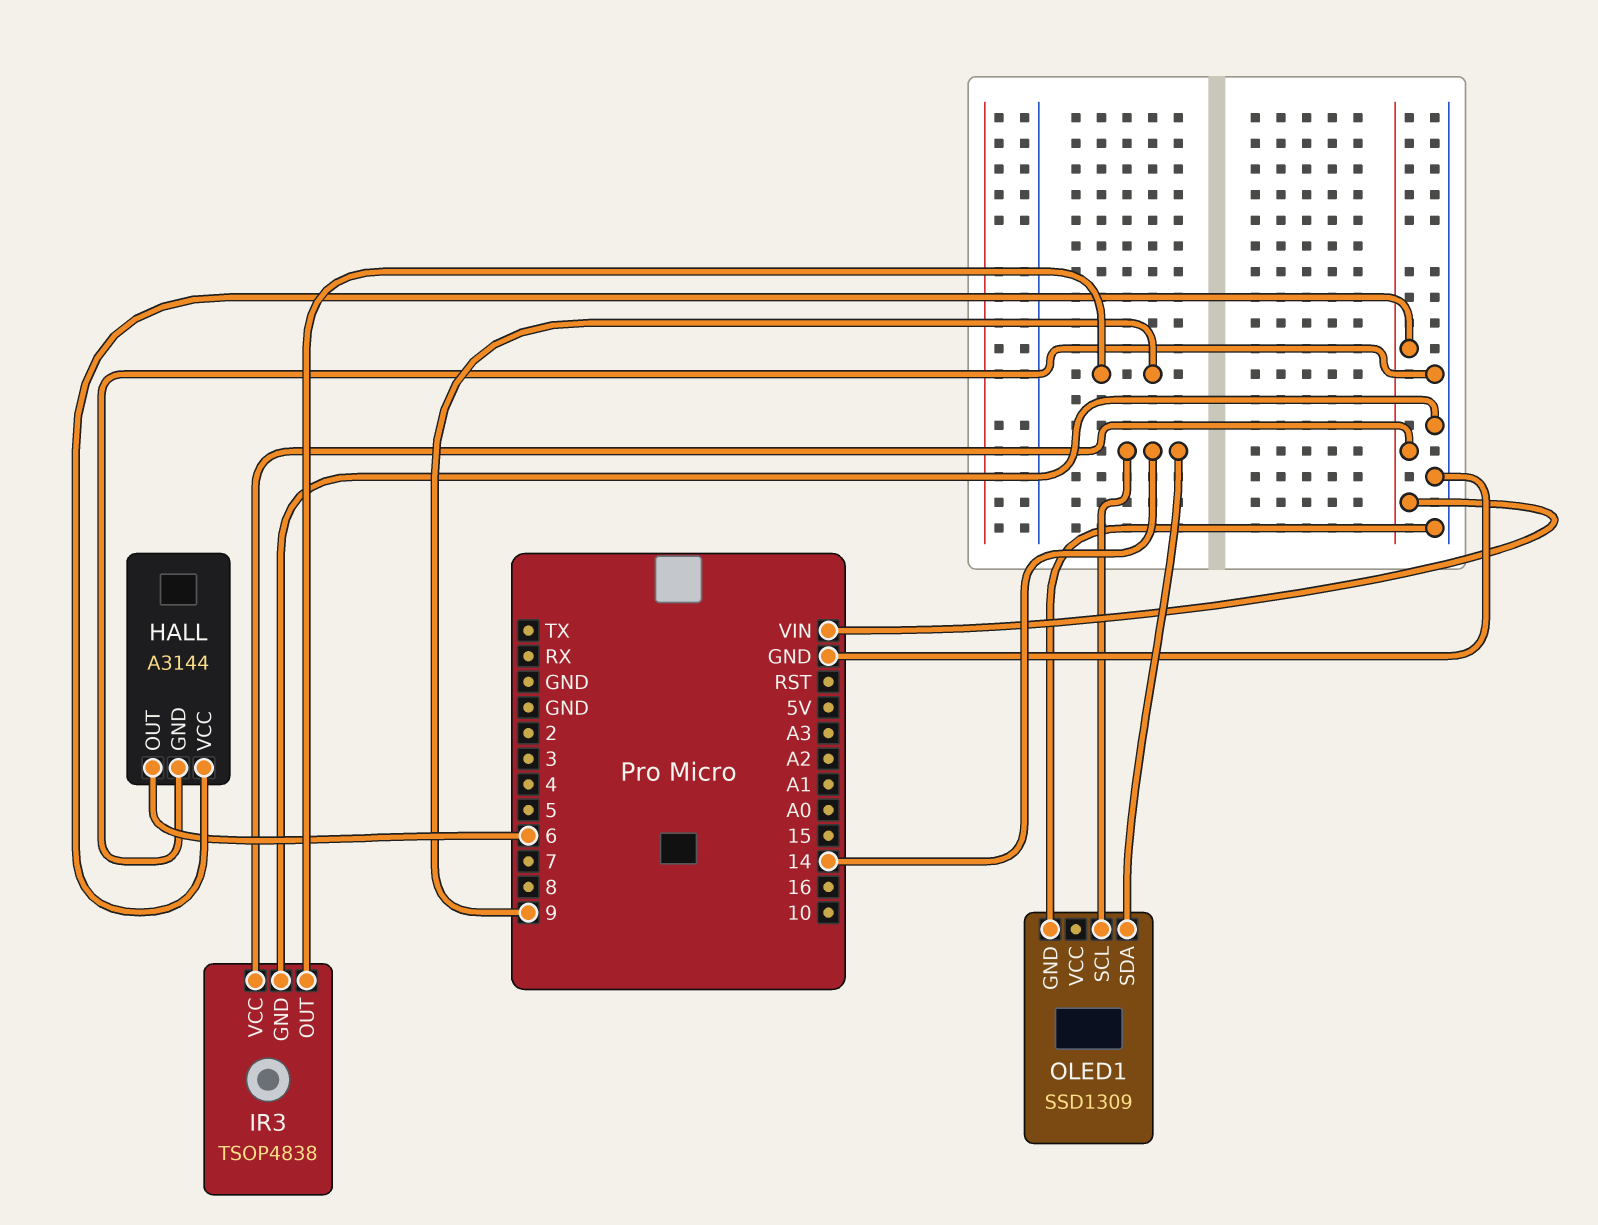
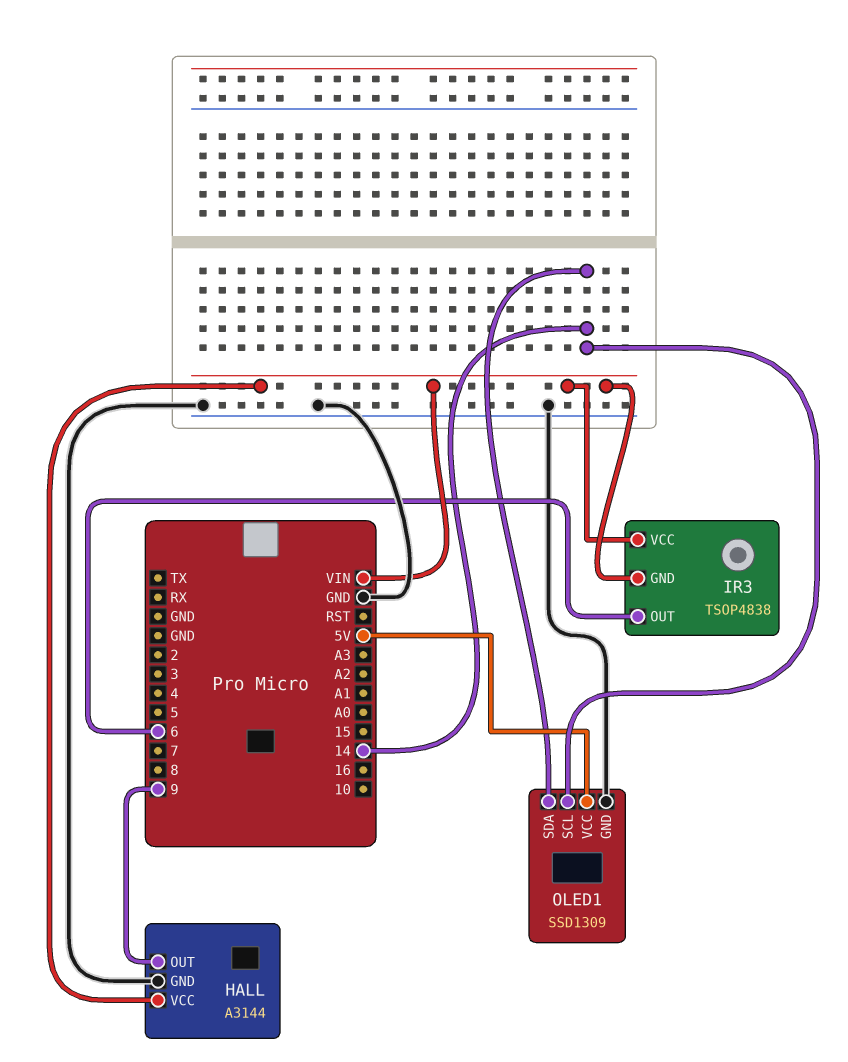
HALL pin OUT: 6 -> 9
IR3 pin GND: GND -> VIN
IR3 pin OUT: 9 -> 6
OLED1 pin VCC: none -> 5V

